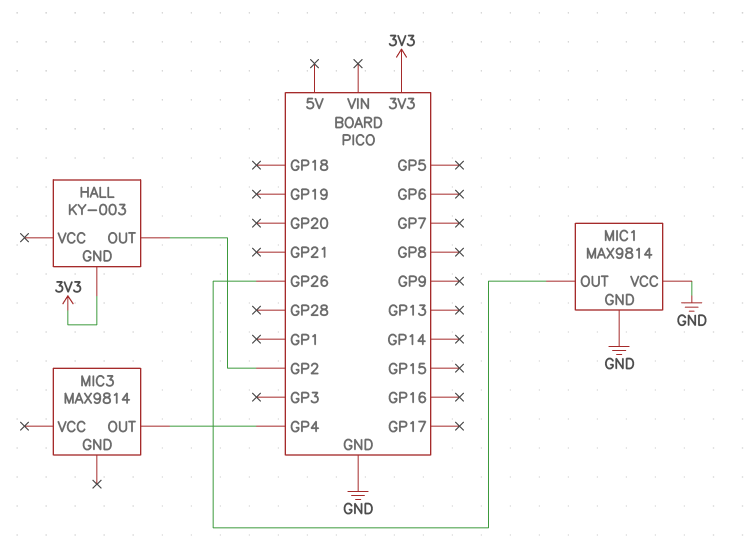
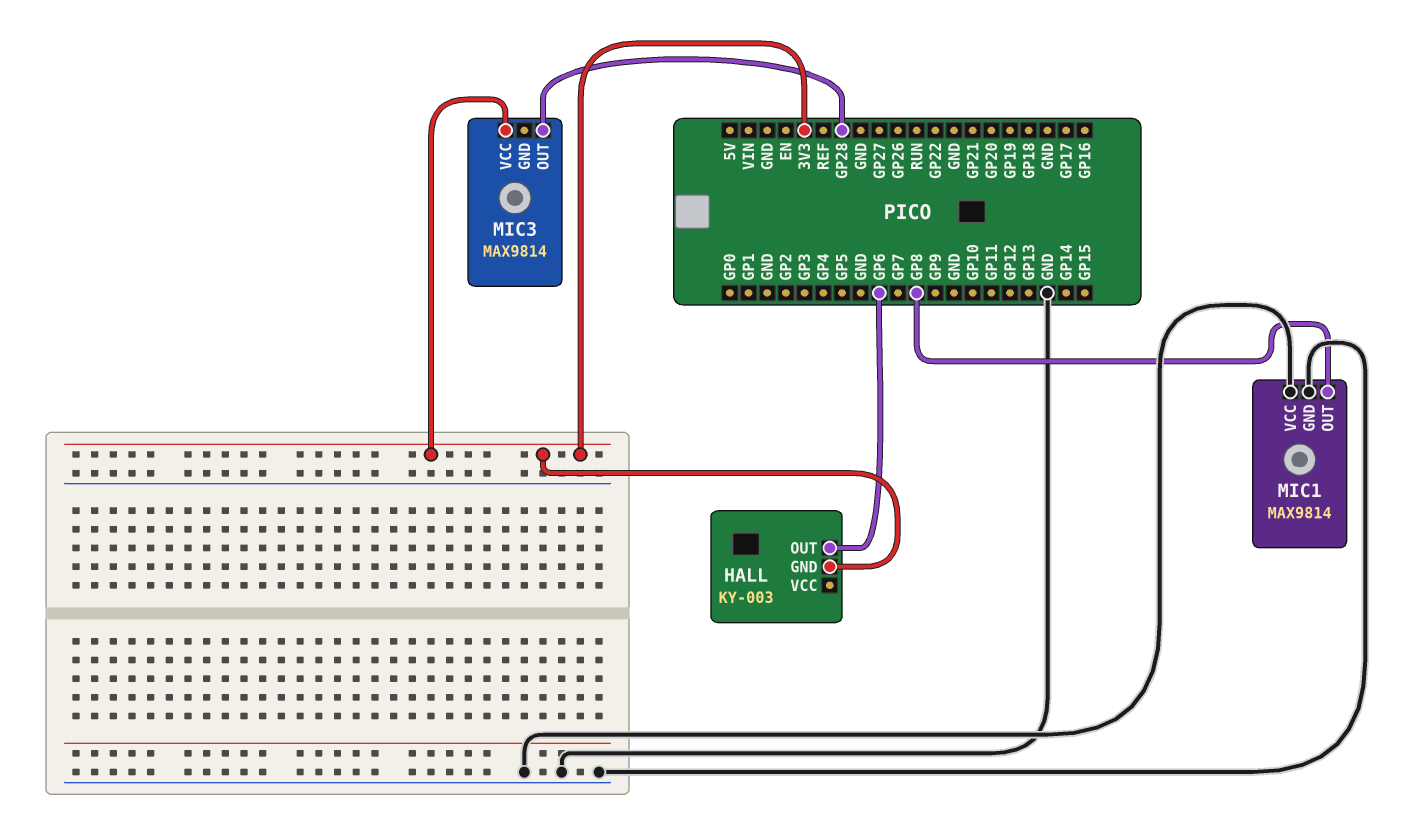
HALL pin OUT: GP2 -> GP6
MIC1 pin OUT: GP26 -> GP8
MIC3 pin OUT: GP4 -> GP28
MIC3 pin VCC: none -> 3V3

